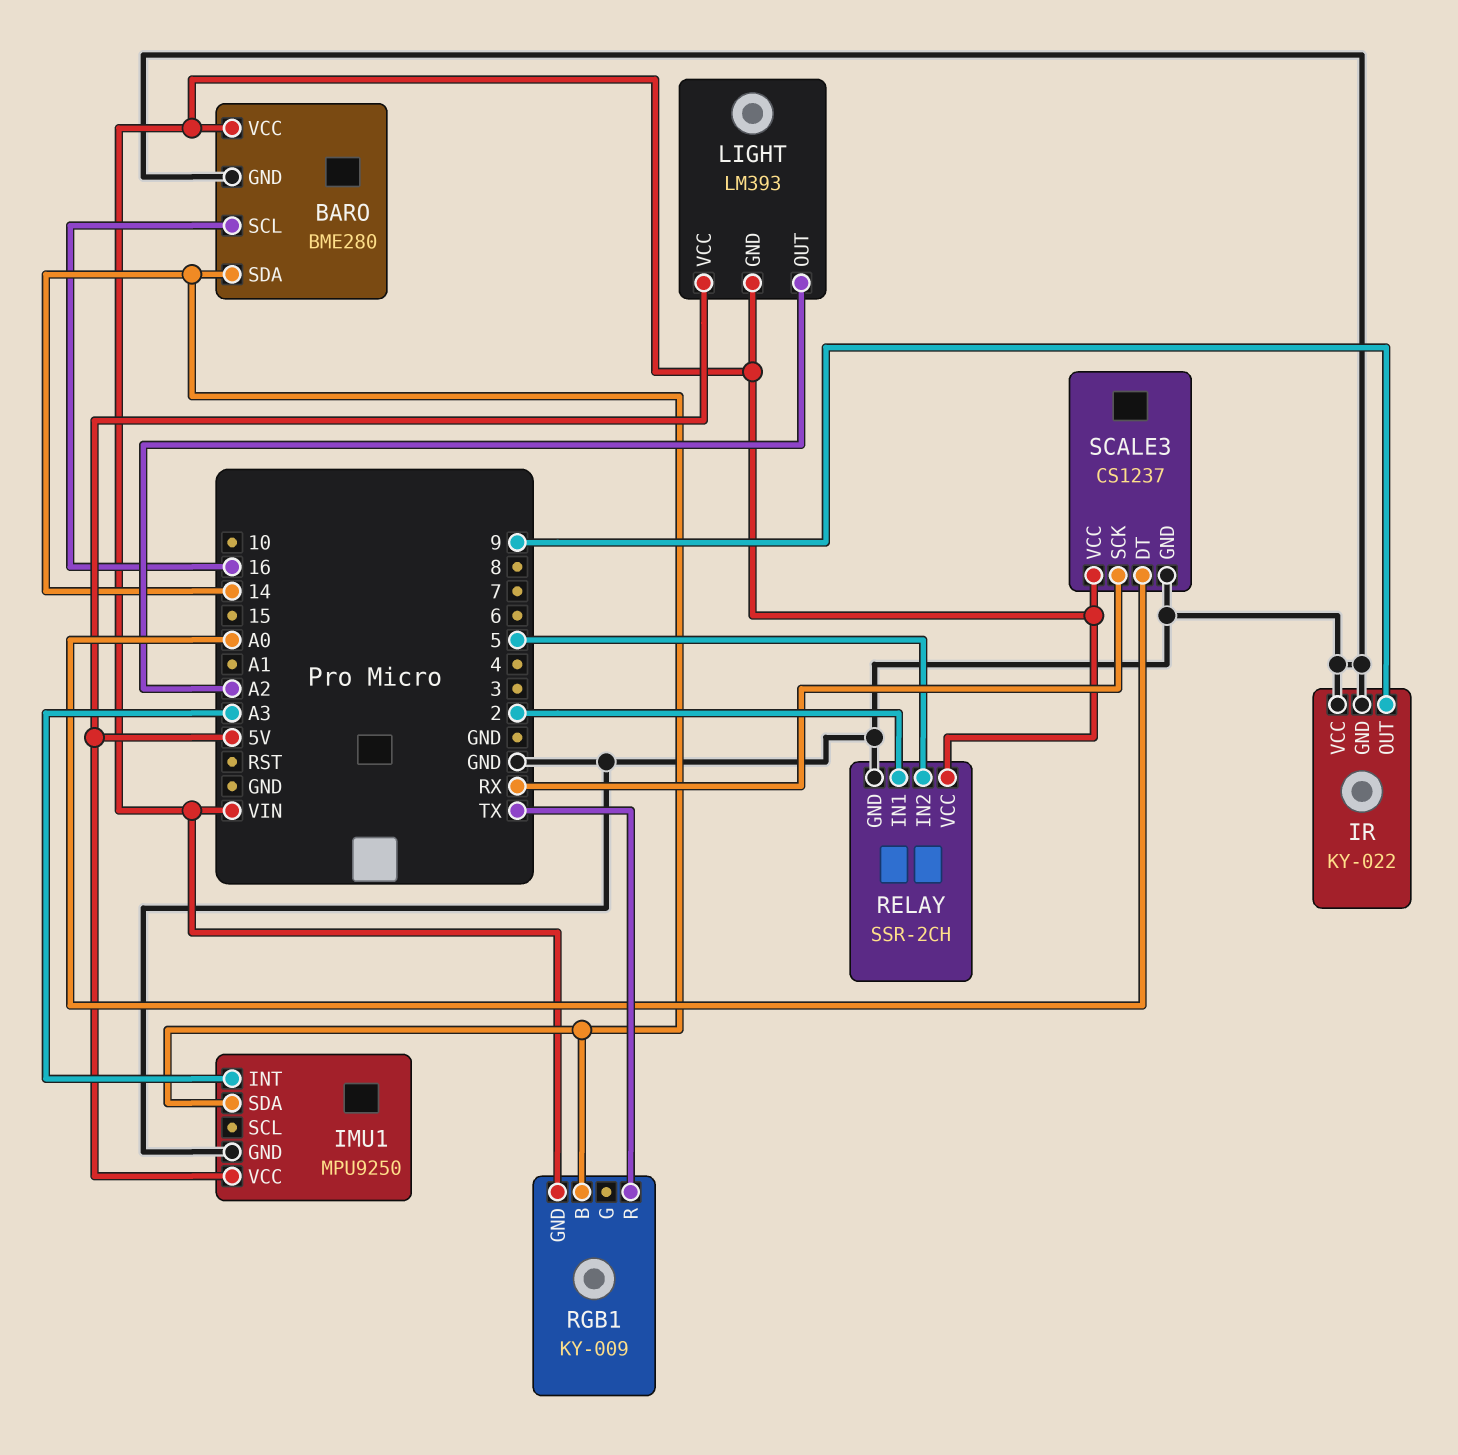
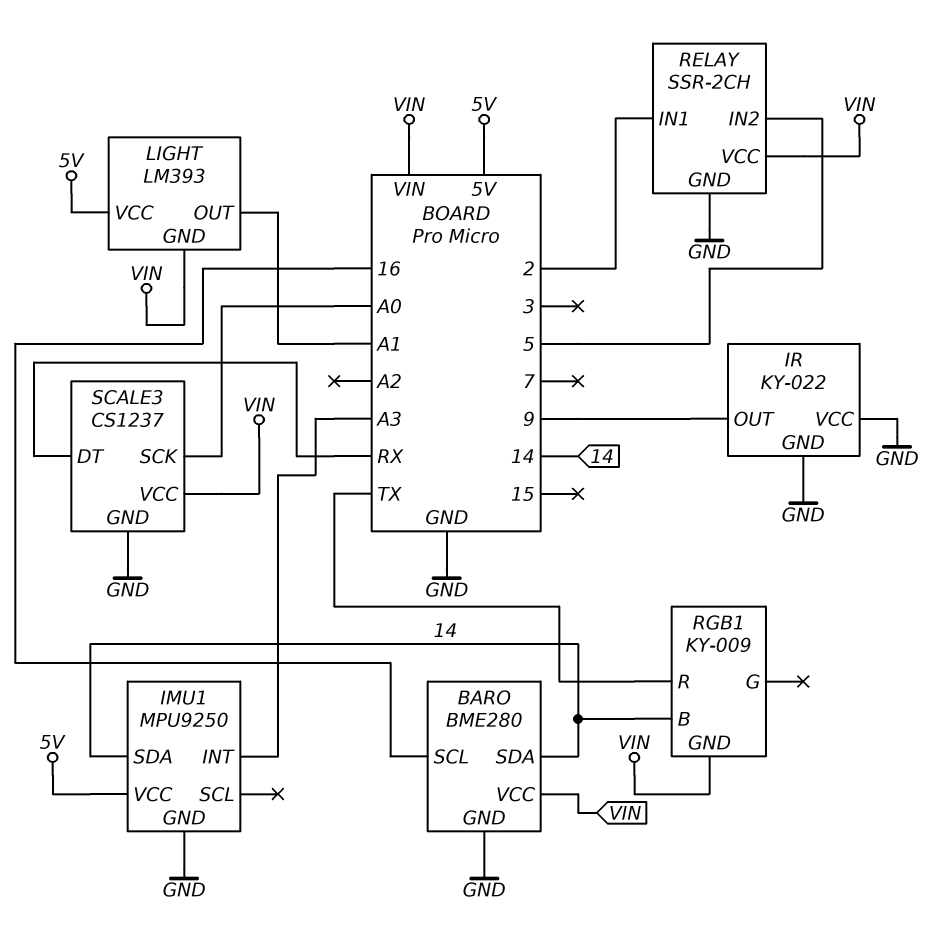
LIGHT pin OUT: A2 -> A1
SCALE3 pin DT: A0 -> RX
SCALE3 pin SCK: RX -> A0

